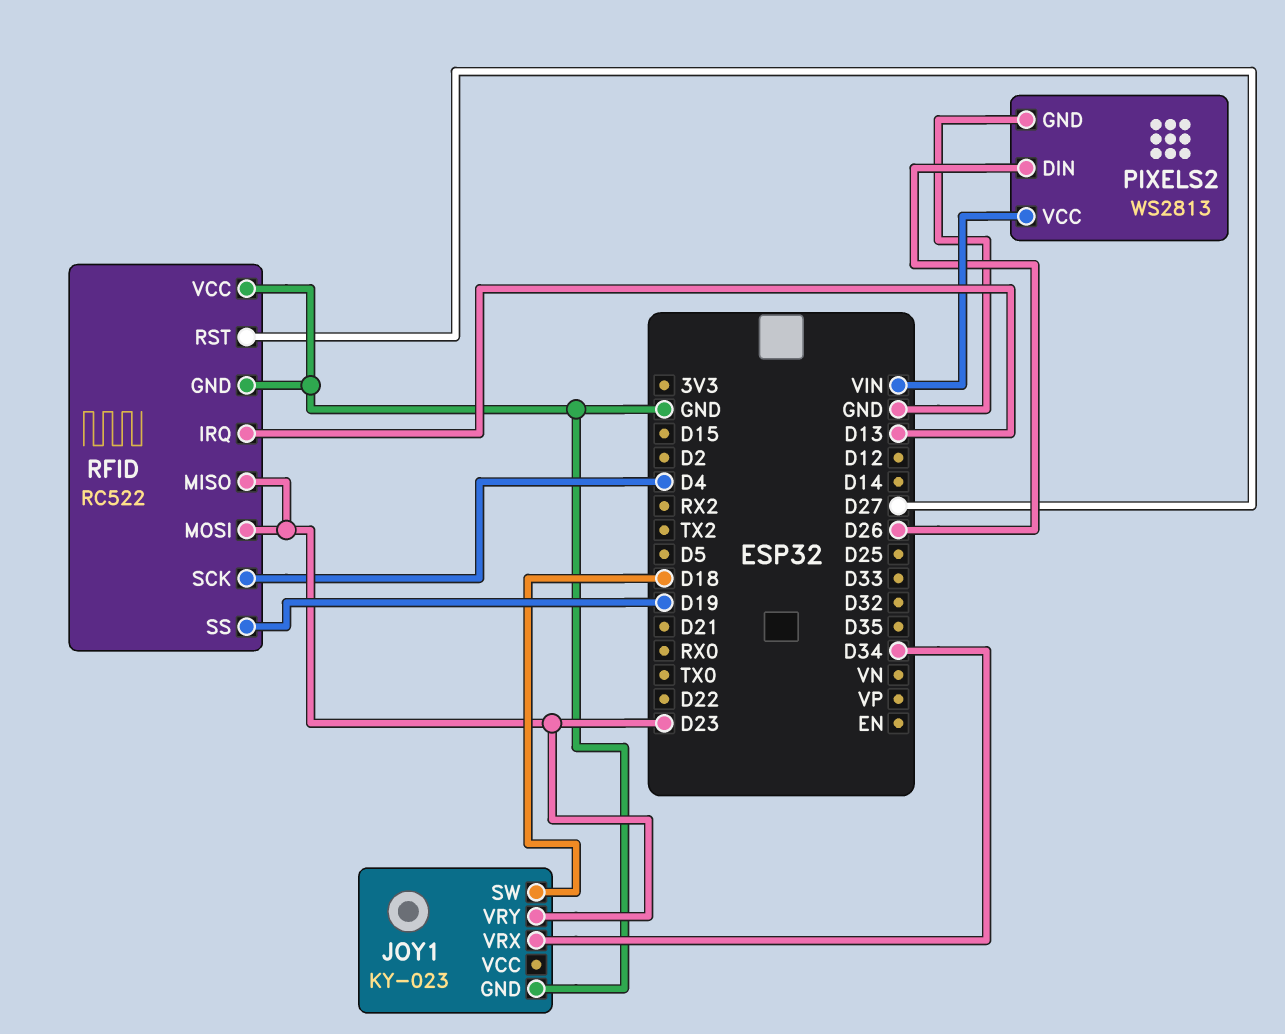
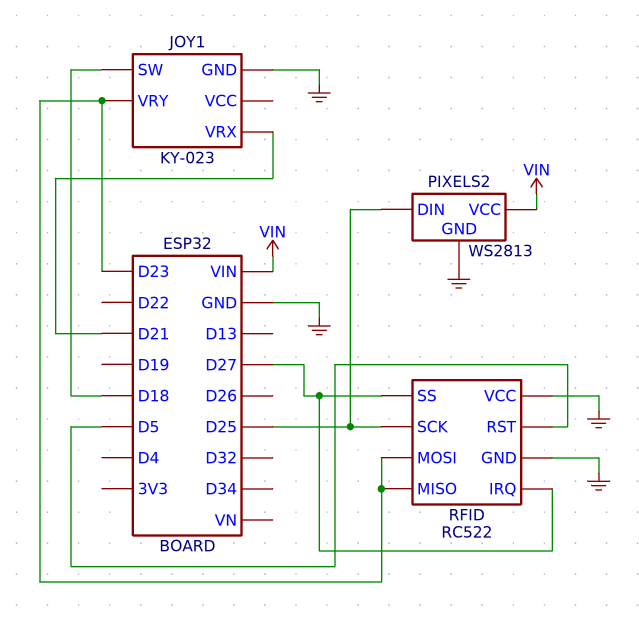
JOY1 pin VRX: D34 -> D21
PIXELS2 pin DIN: D26 -> D25
RFID pin IRQ: D13 -> D27
RFID pin RST: D27 -> D5
RFID pin SCK: D4 -> D25
RFID pin SS: D19 -> D27

